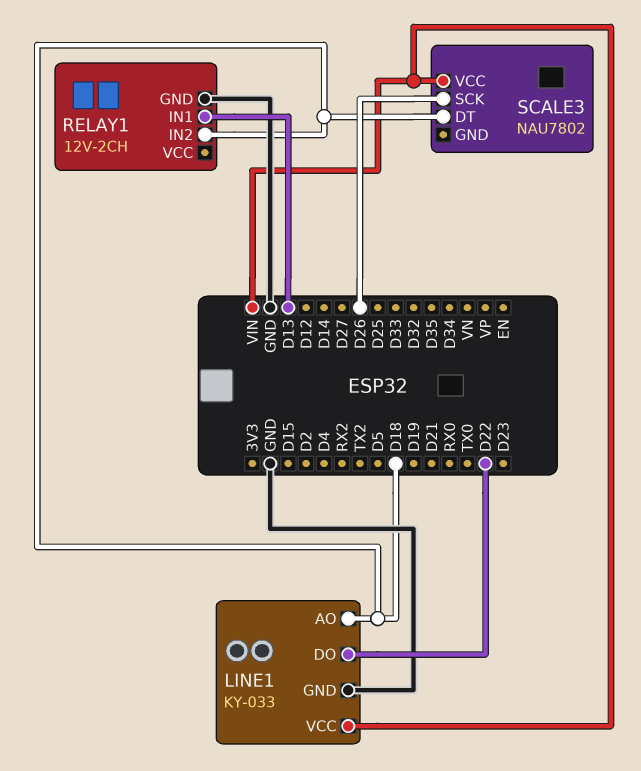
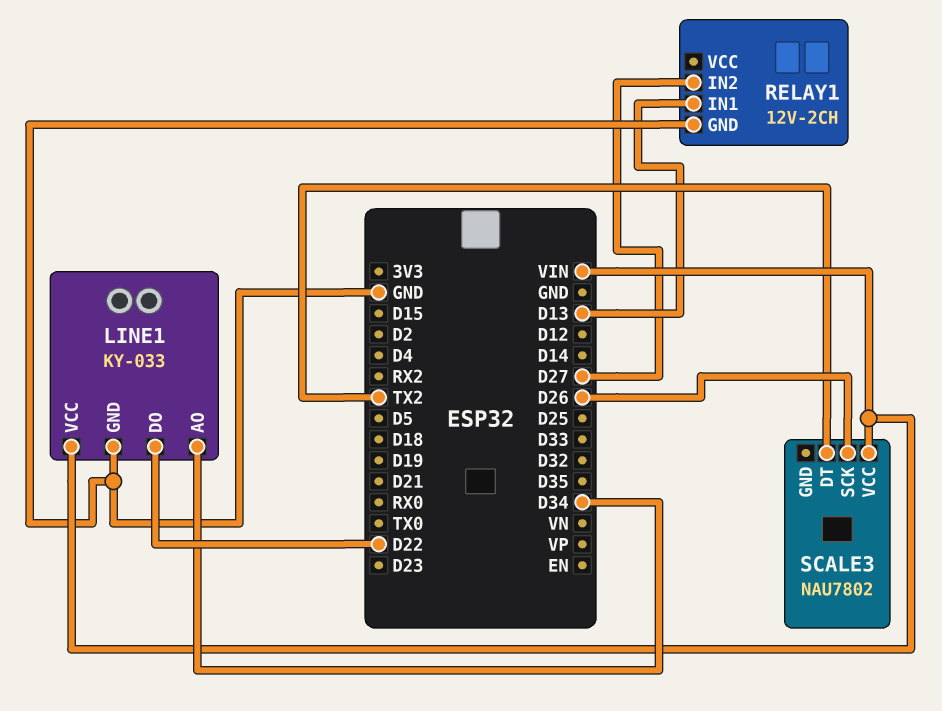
LINE1 pin AO: D18 -> D34
RELAY1 pin IN2: D18 -> D27
SCALE3 pin DT: D18 -> TX2

